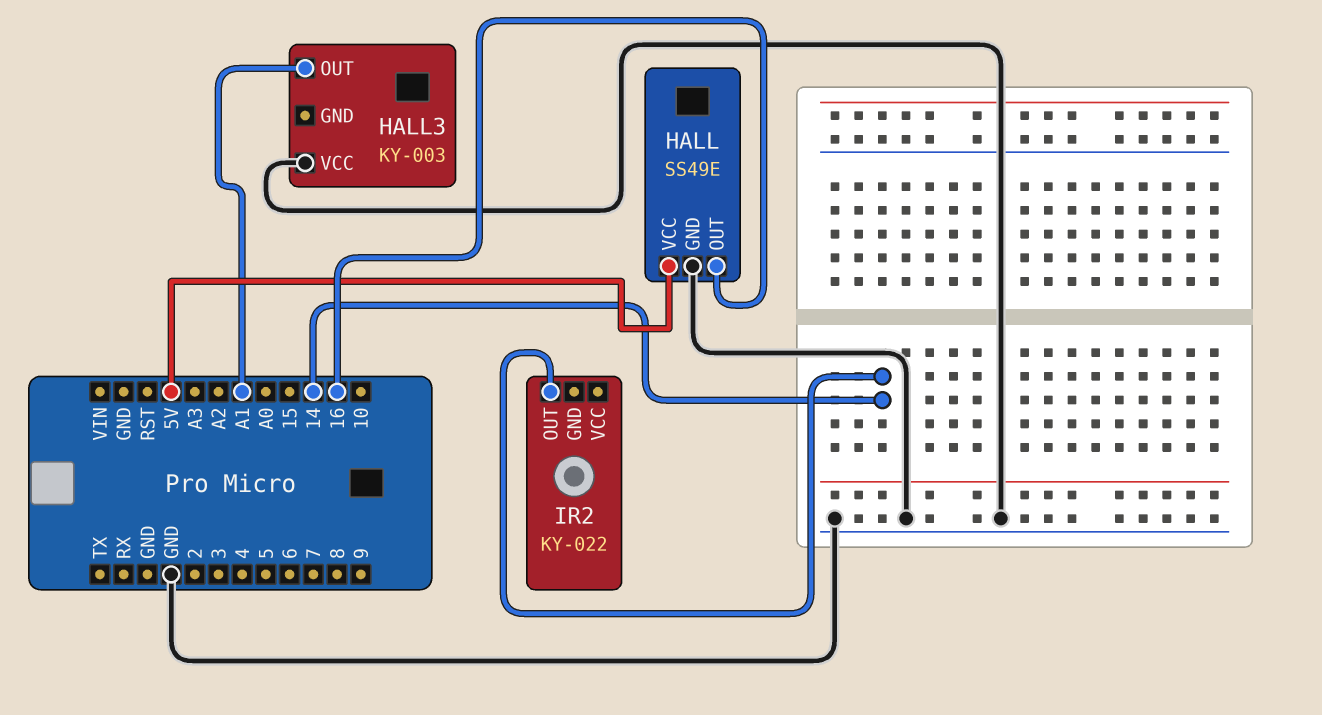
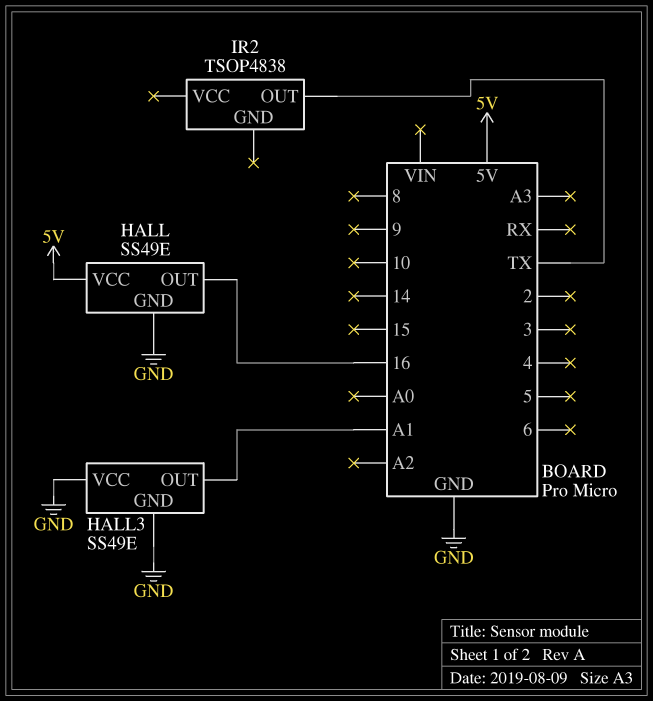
HALL3: KY-003 -> SS49E
HALL3 pin GND: none -> GND
IR2: KY-022 -> TSOP4838
IR2 pin OUT: 14 -> TX

